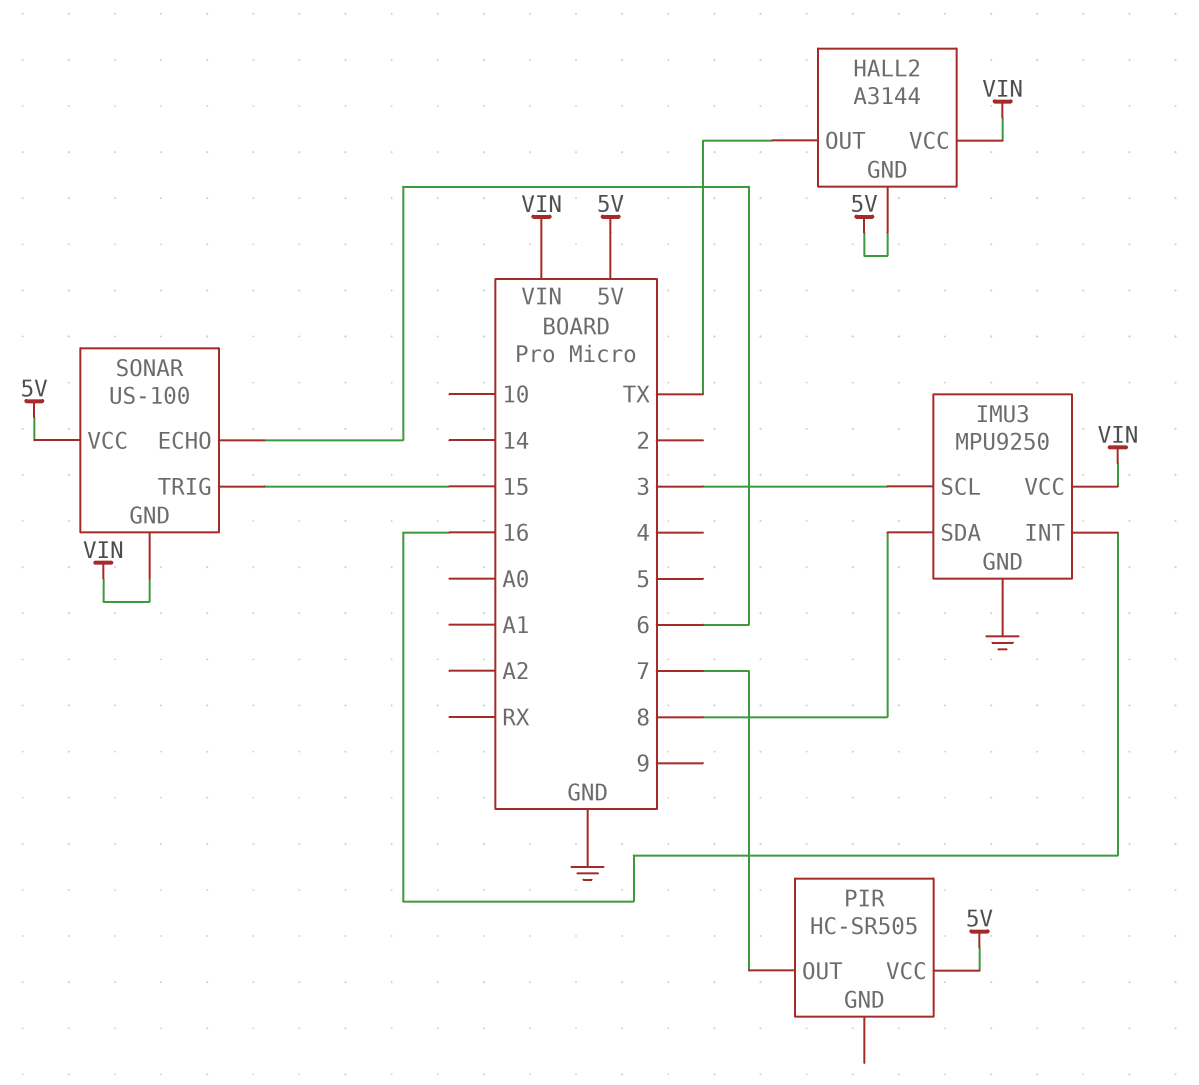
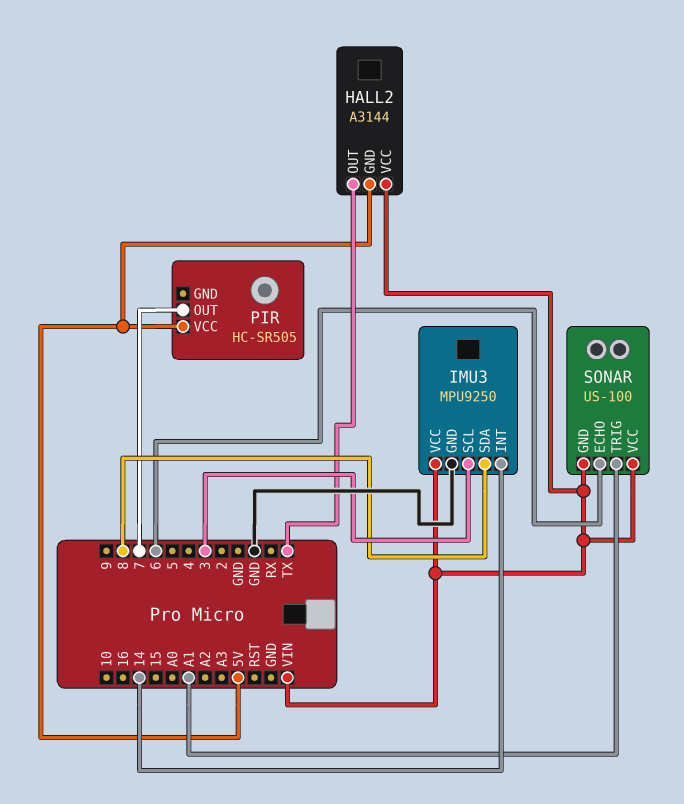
IMU3 pin INT: 16 -> 14
SONAR pin TRIG: 15 -> A1
SONAR pin VCC: 5V -> VIN

